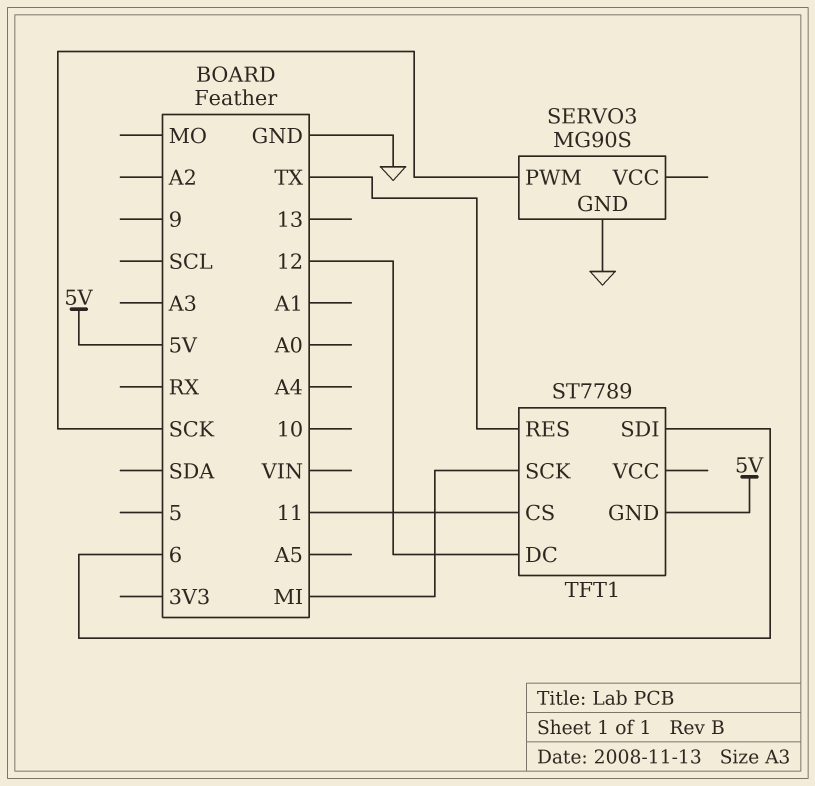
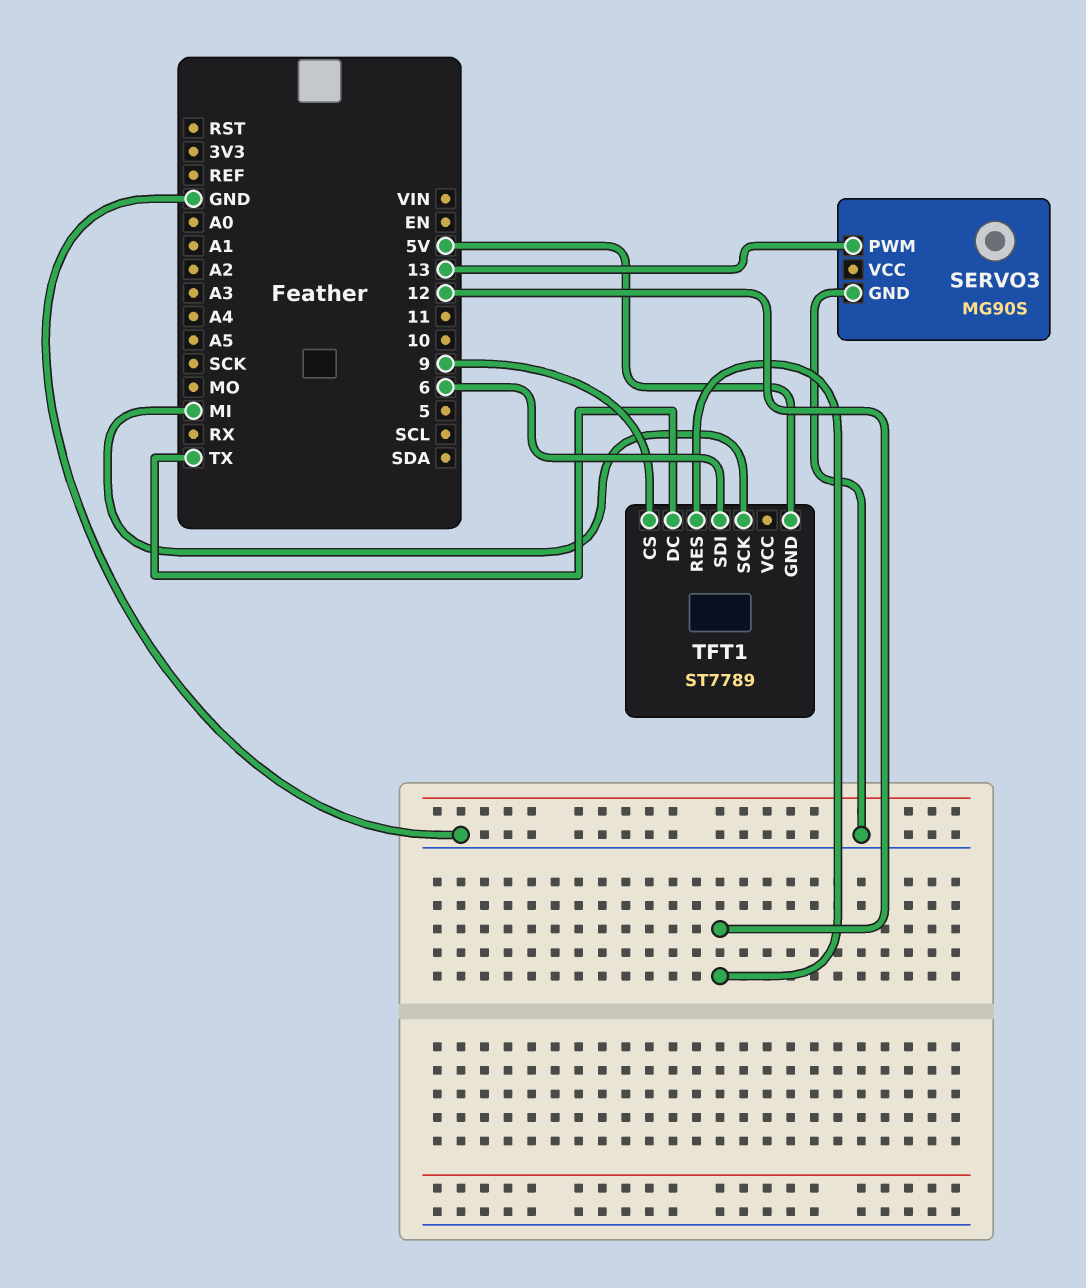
SERVO3 pin PWM: SCK -> 13
TFT1 pin CS: 11 -> 9
TFT1 pin DC: 12 -> TX
TFT1 pin RES: TX -> 12

